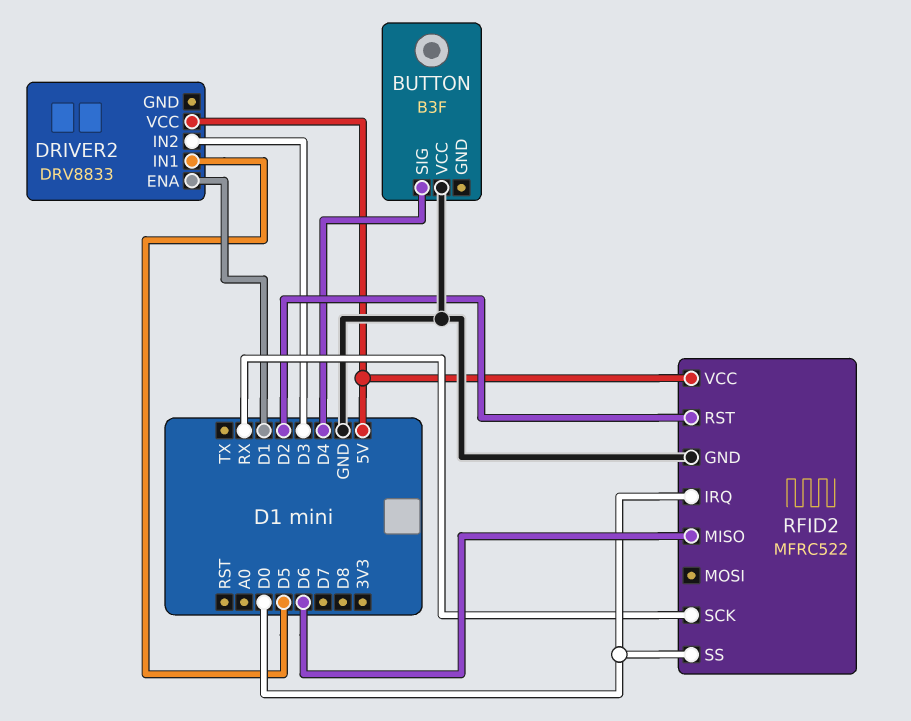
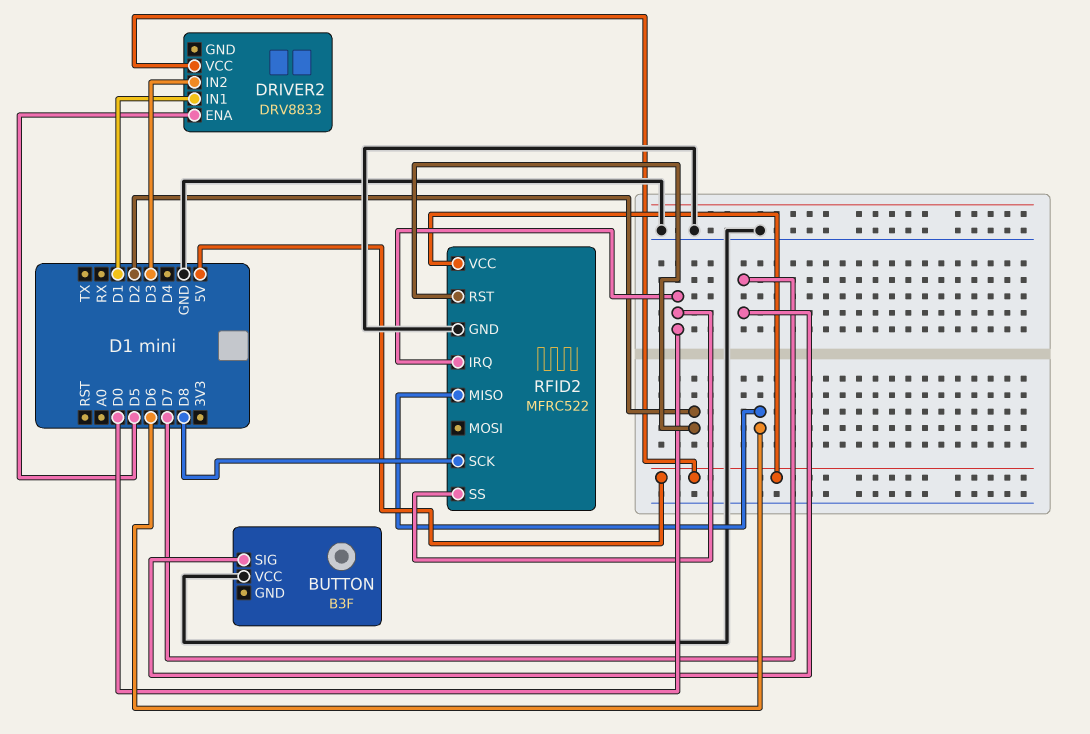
BUTTON pin SIG: D4 -> D7
DRIVER2 pin ENA: D1 -> D5
DRIVER2 pin IN1: D5 -> D1
RFID2 pin SCK: RX -> D8

